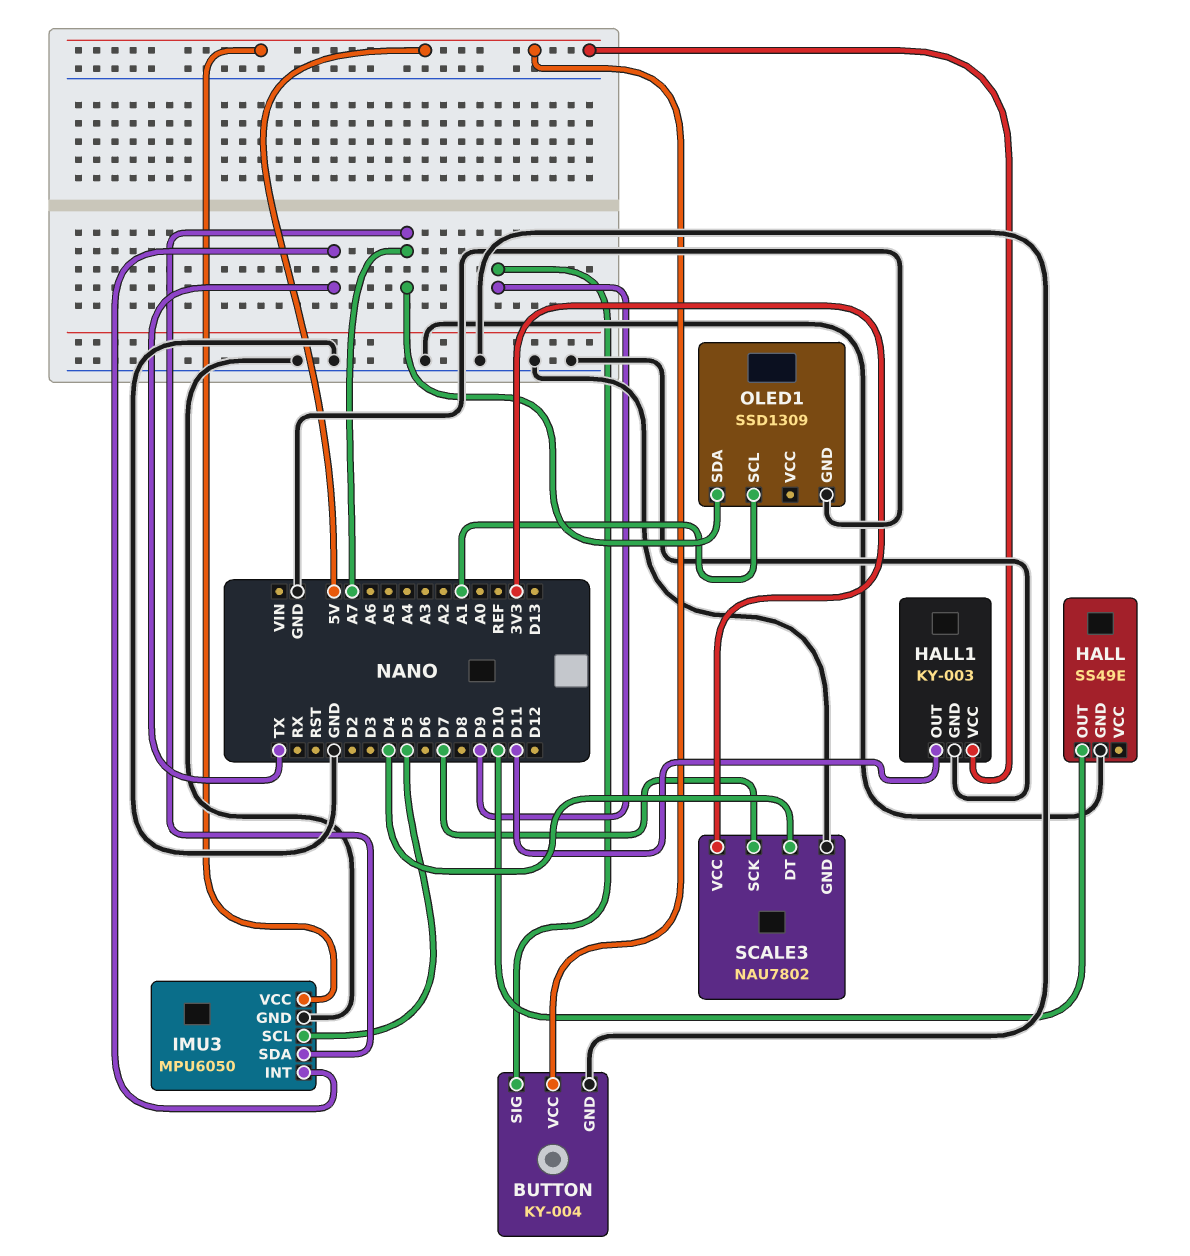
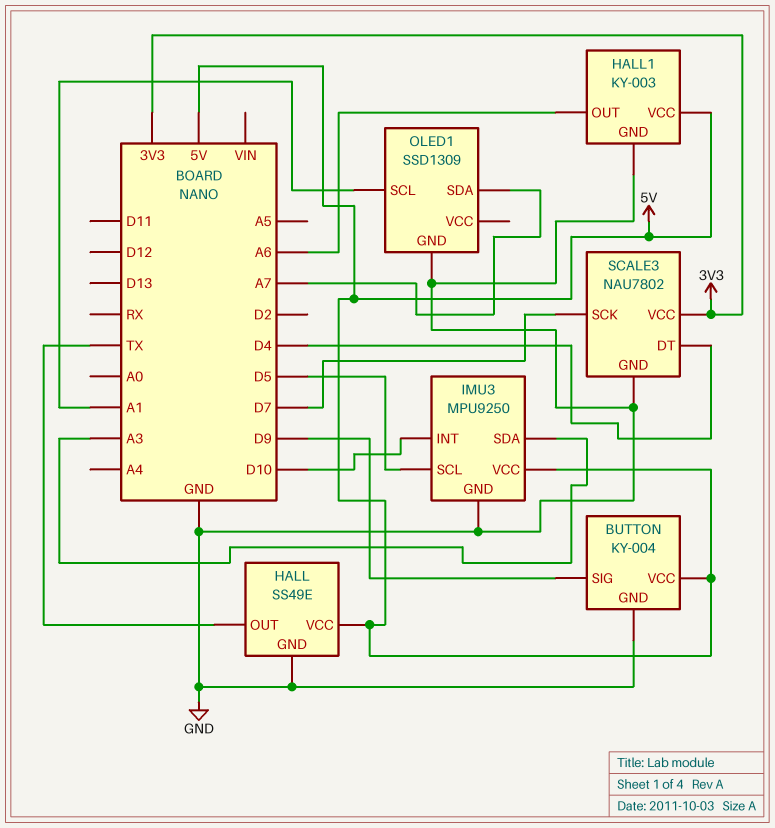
HALL pin OUT: D10 -> TX
HALL pin VCC: none -> 5V
HALL1 pin OUT: D11 -> A6
IMU3: MPU6050 -> MPU9250
IMU3 pin INT: TX -> D10
IMU3 pin SDA: A7 -> A3

